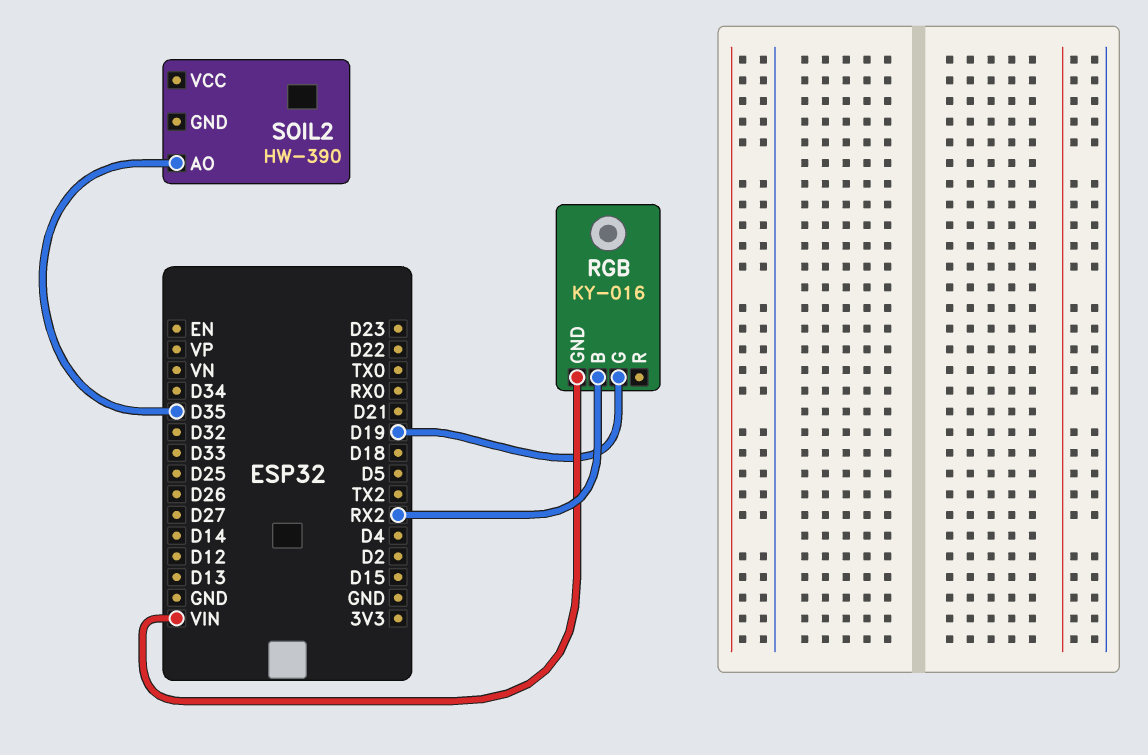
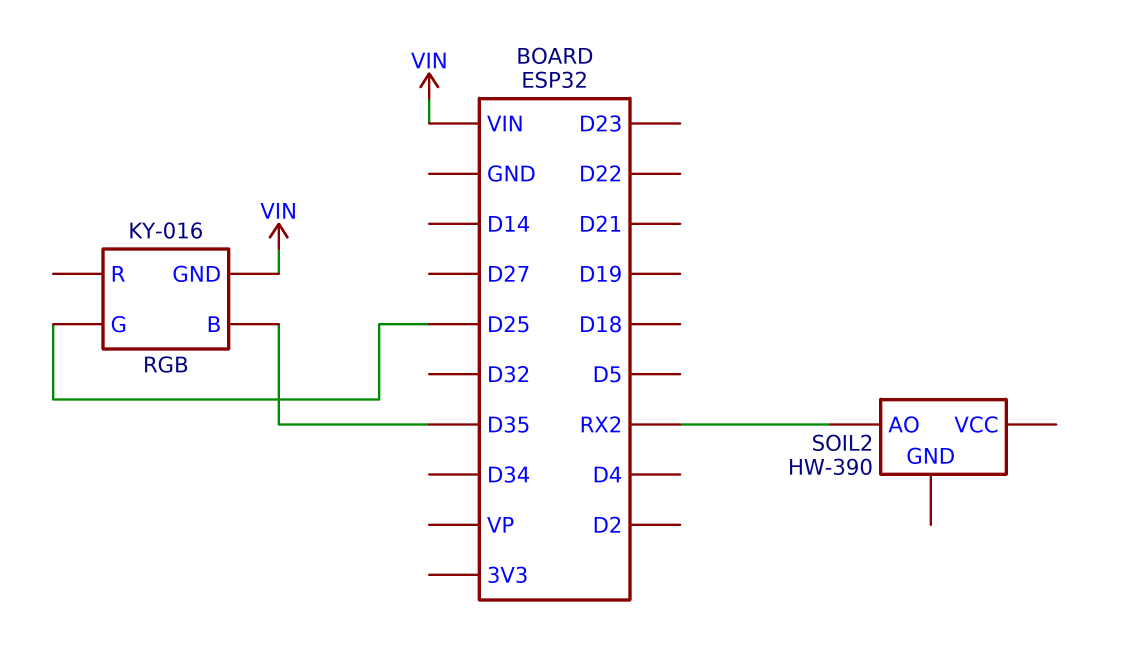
RGB pin B: RX2 -> D35
RGB pin G: D19 -> D25
SOIL2 pin AO: D35 -> RX2

